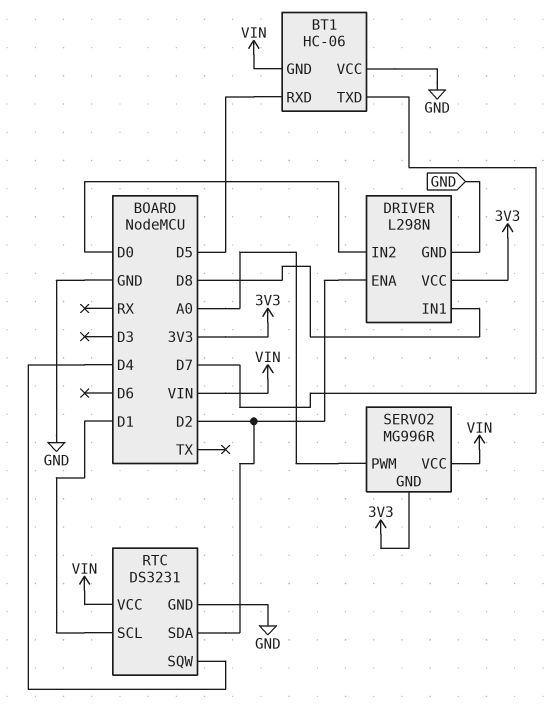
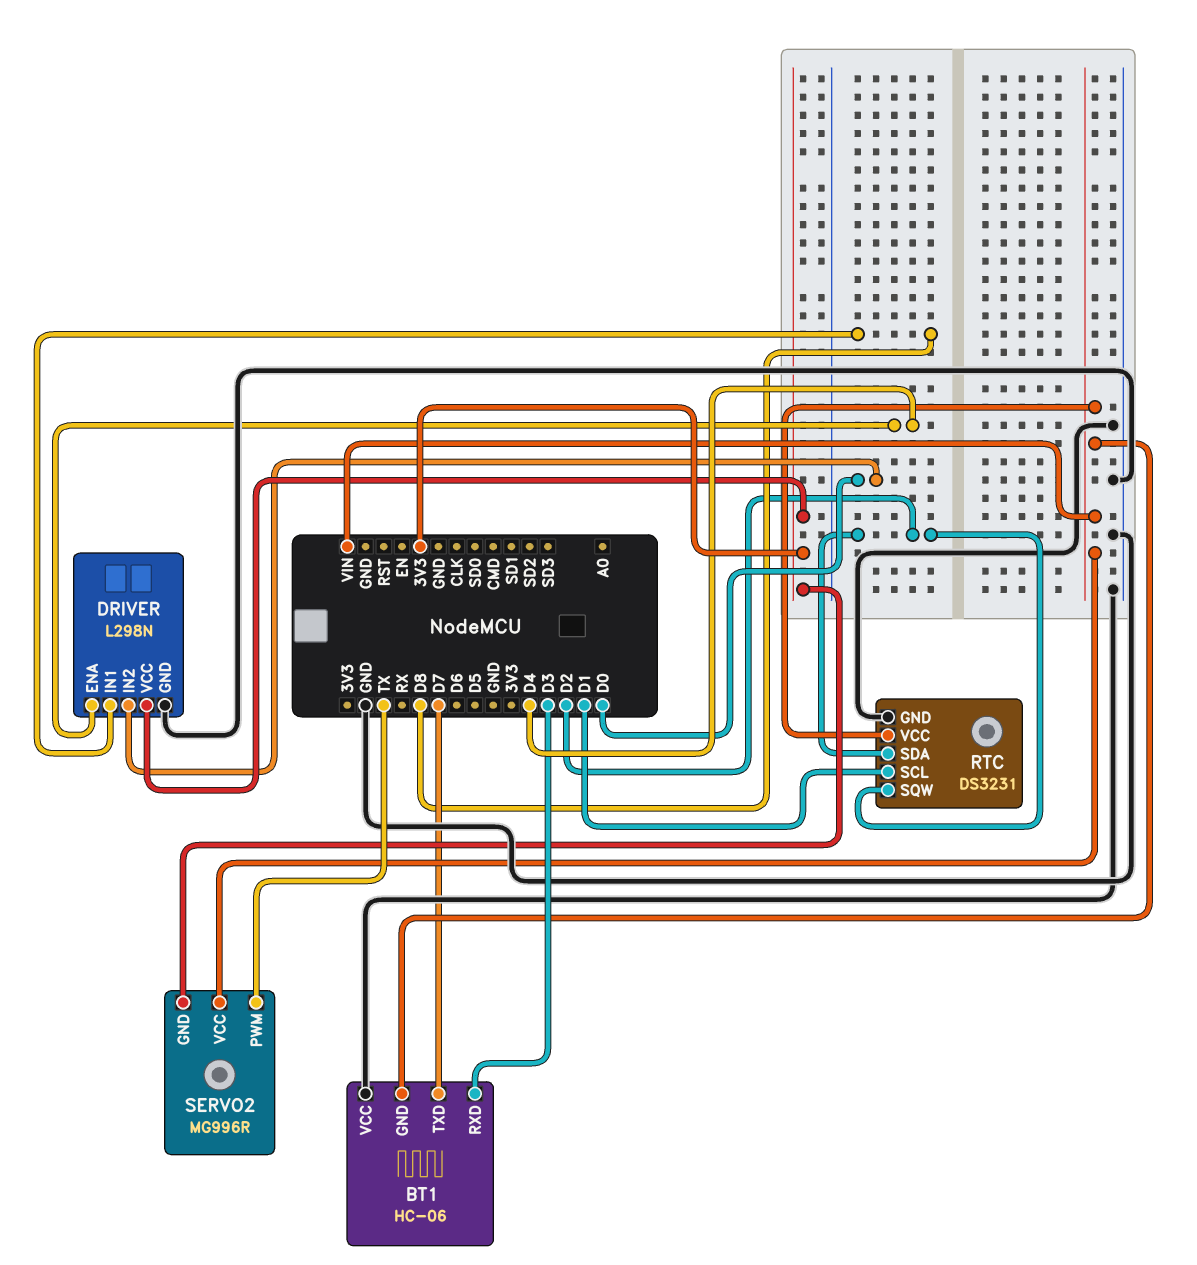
BT1 pin RXD: D5 -> D3
DRIVER pin ENA: D2 -> D4
RTC pin SQW: D4 -> D2
SERVO2 pin PWM: A0 -> TX

